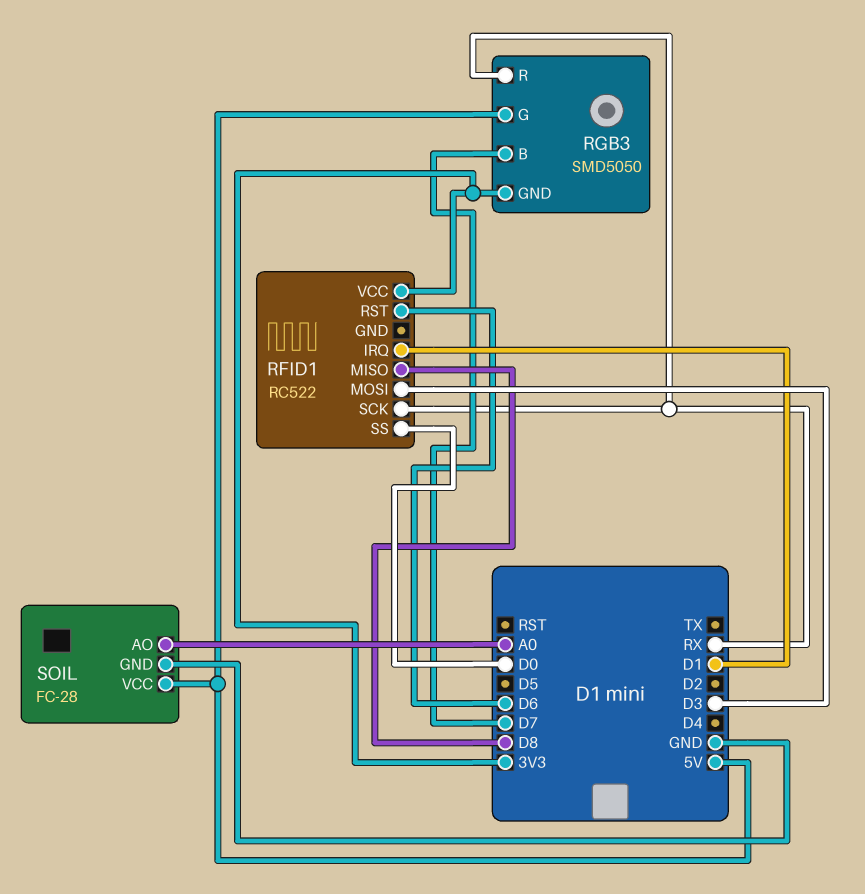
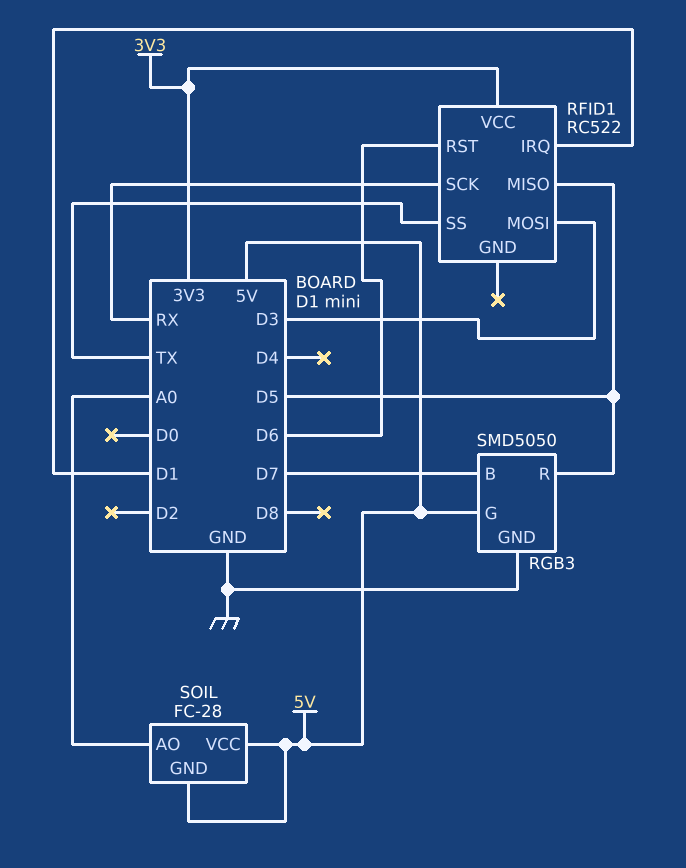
RFID1 pin MISO: D8 -> D5
RFID1 pin SS: D0 -> TX
RGB3 pin GND: 3V3 -> GND
RGB3 pin R: RX -> D5
SOIL pin GND: GND -> 5V

